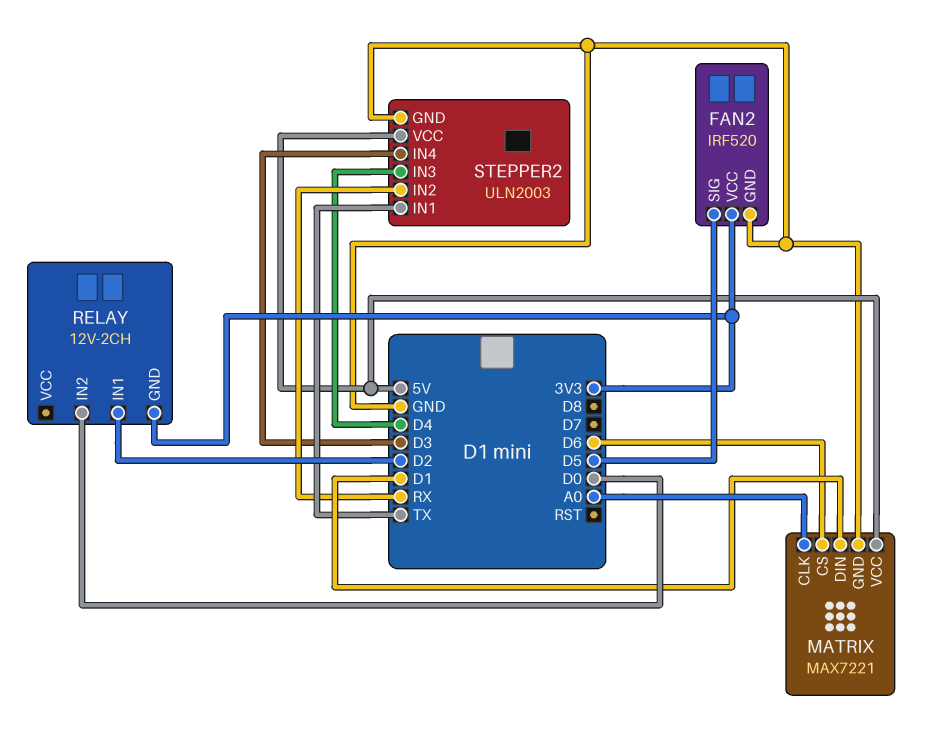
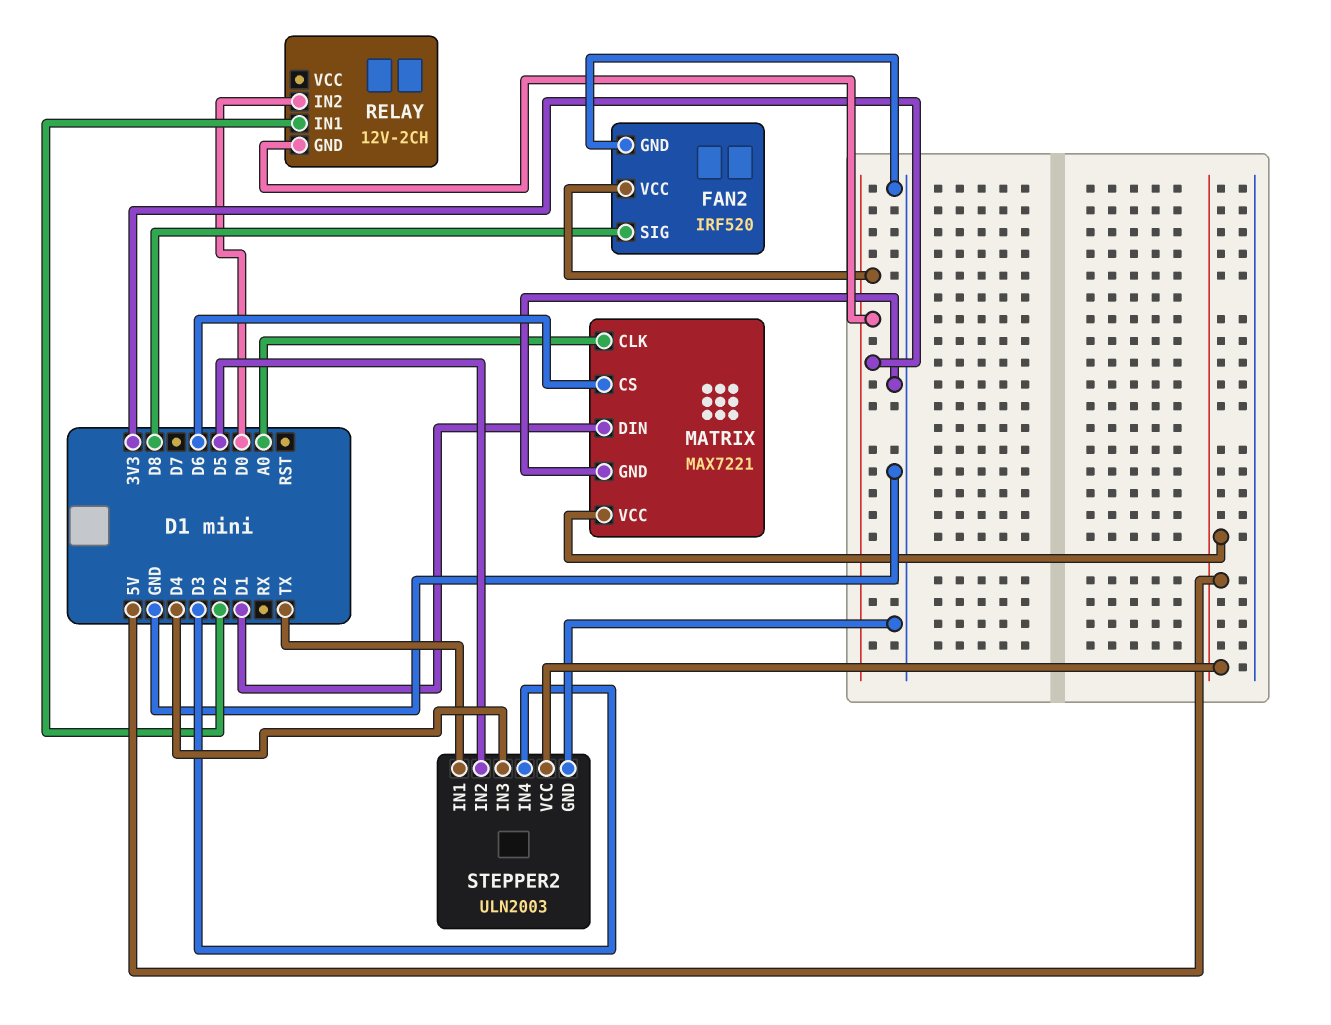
FAN2 pin SIG: D5 -> D8
STEPPER2 pin IN2: RX -> D5

